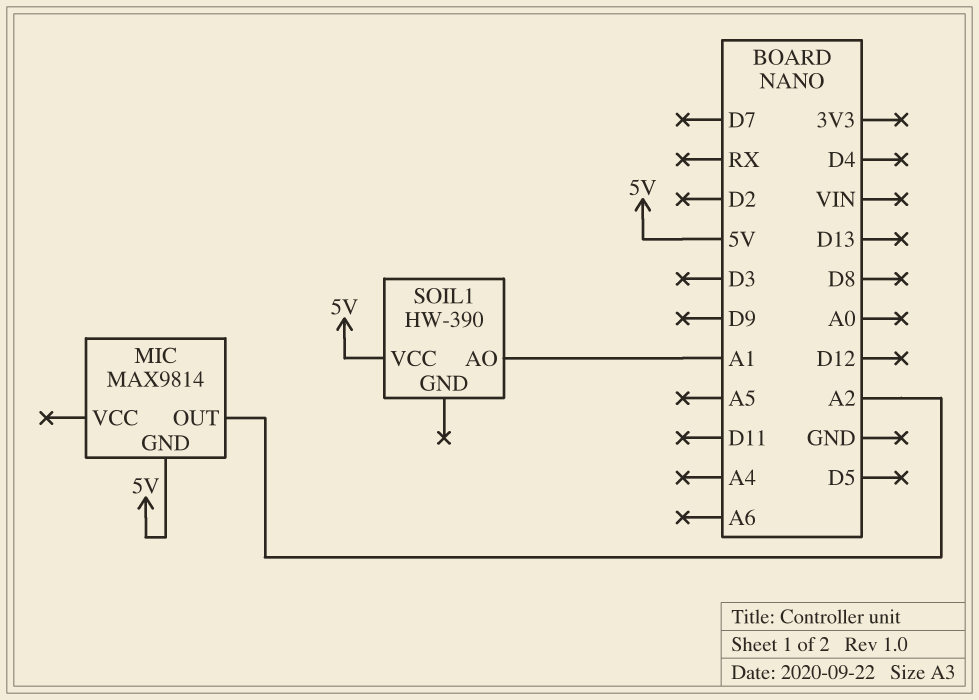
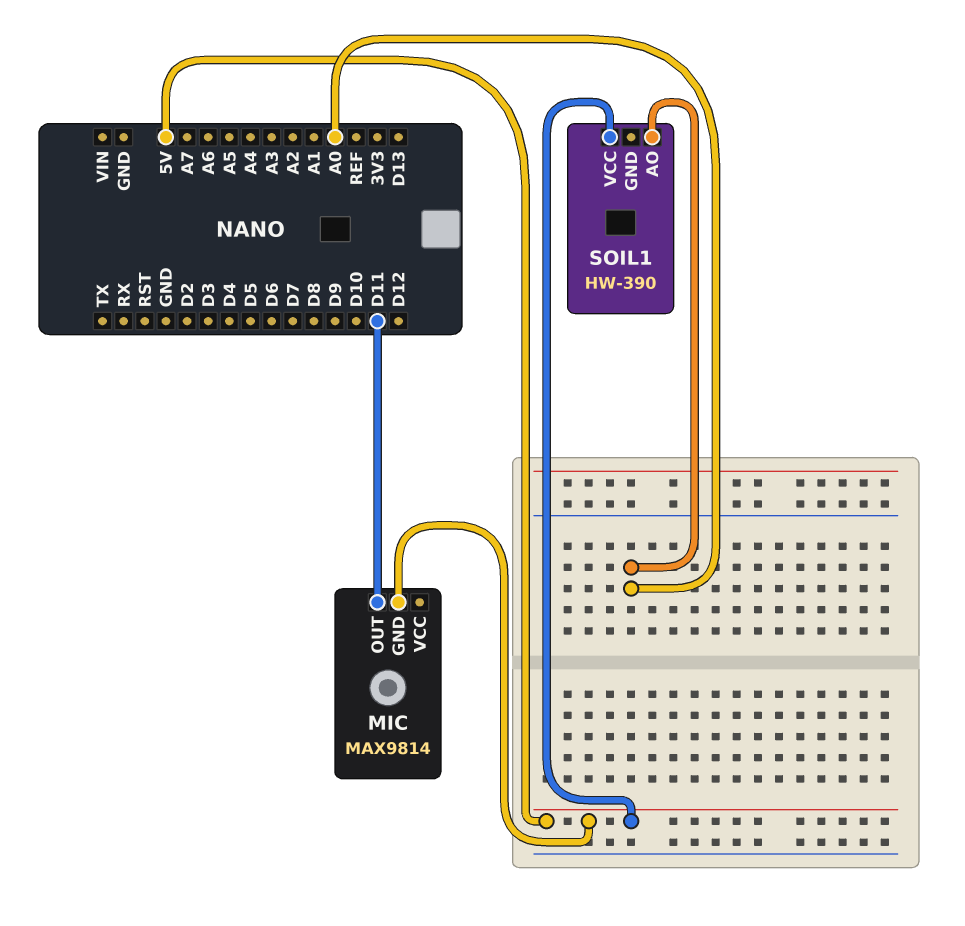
MIC pin OUT: A2 -> D11
SOIL1 pin AO: A1 -> A0

